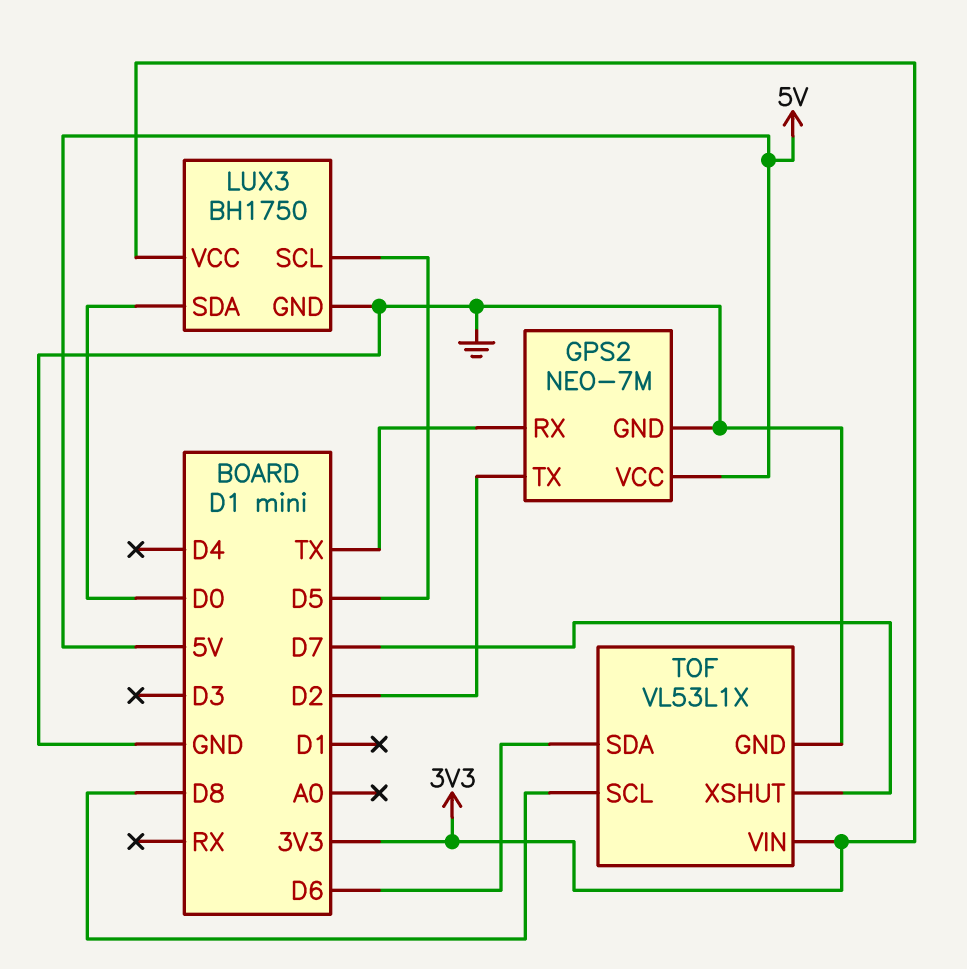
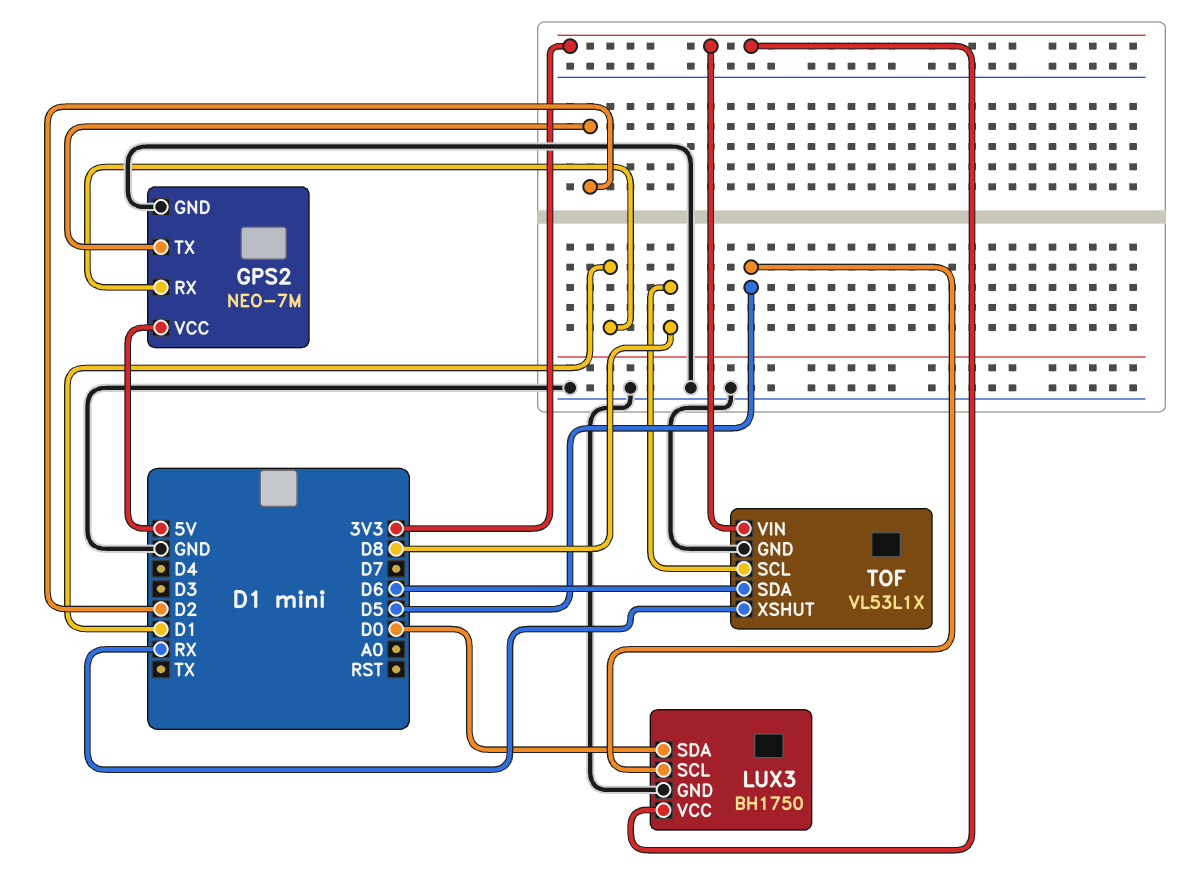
GPS2 pin RX: TX -> D1
TOF pin XSHUT: D7 -> RX

